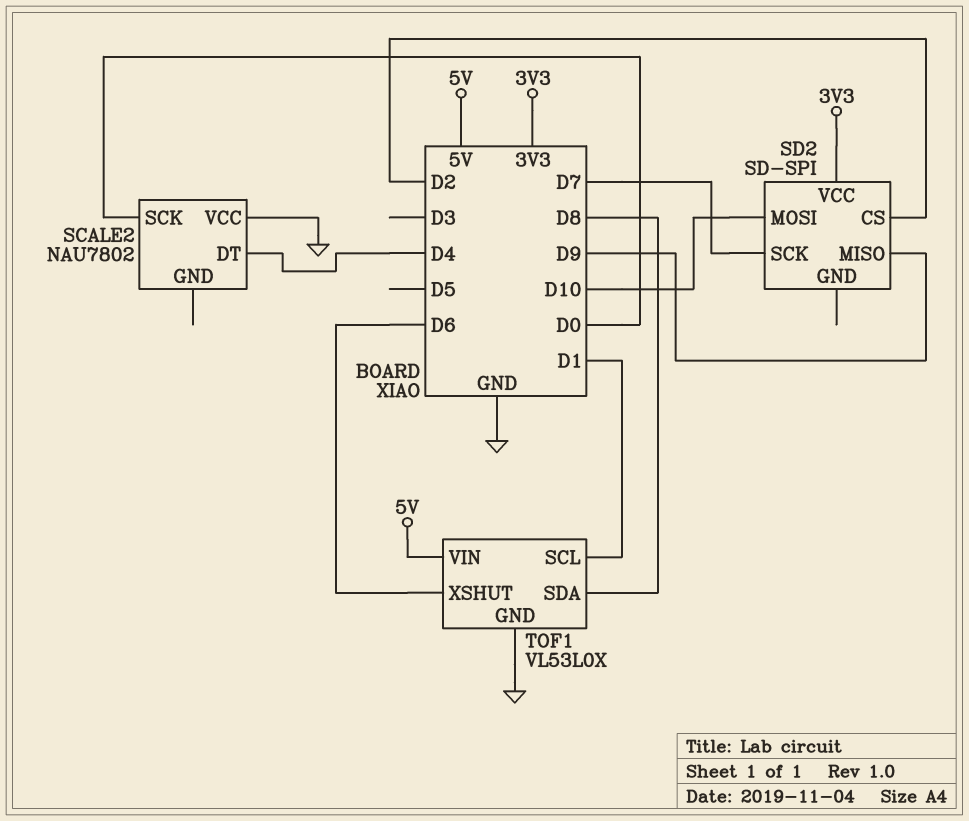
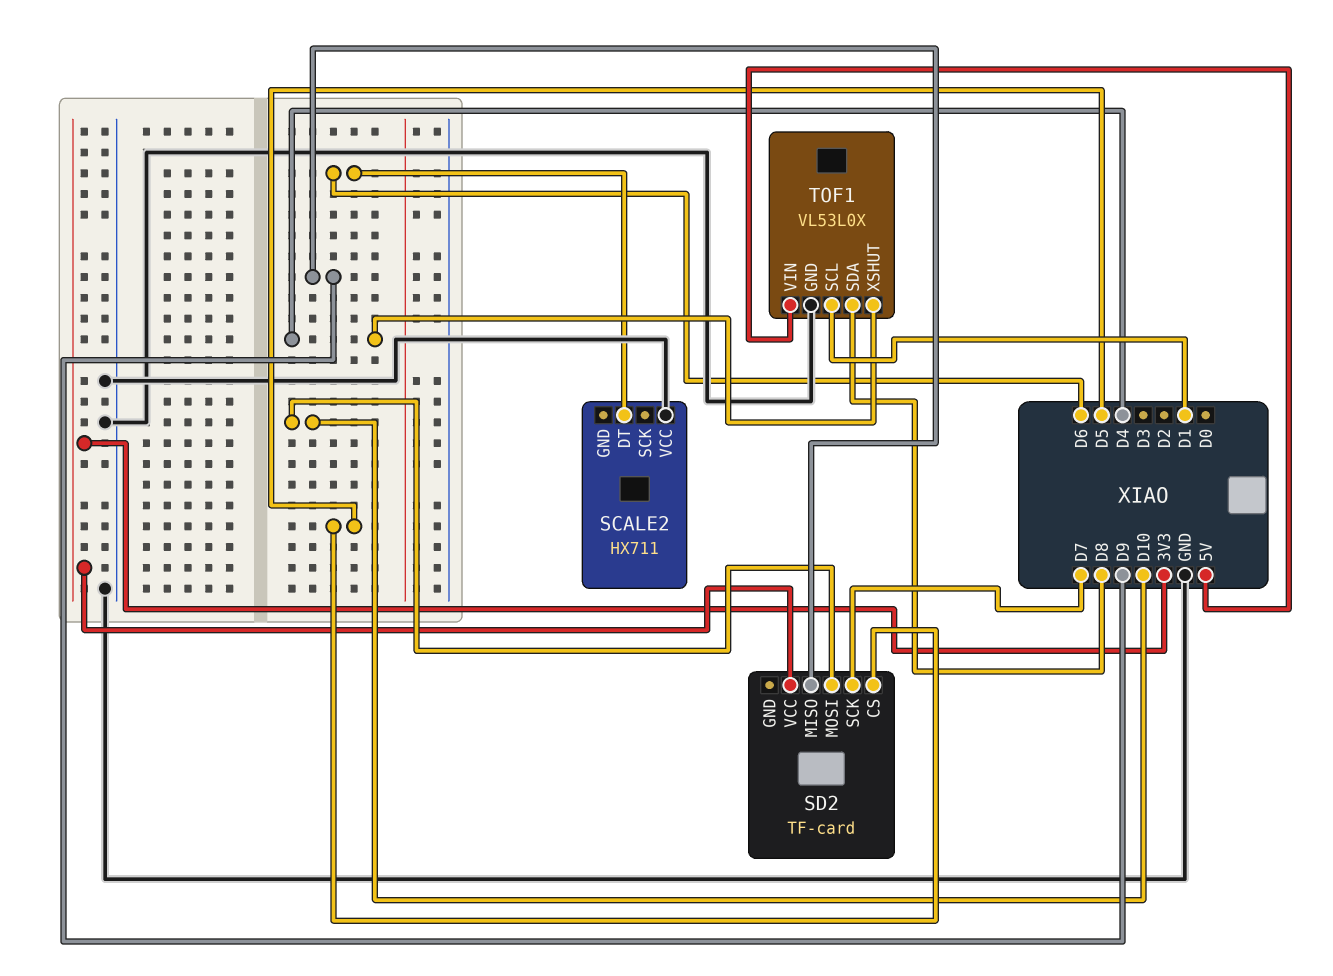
SCALE2: NAU7802 -> HX711
SCALE2 pin DT: D4 -> D6
SCALE2 pin SCK: D0 -> none
SD2: SD-SPI -> TF-card
SD2 pin CS: D2 -> D5
TOF1 pin XSHUT: D6 -> D4

